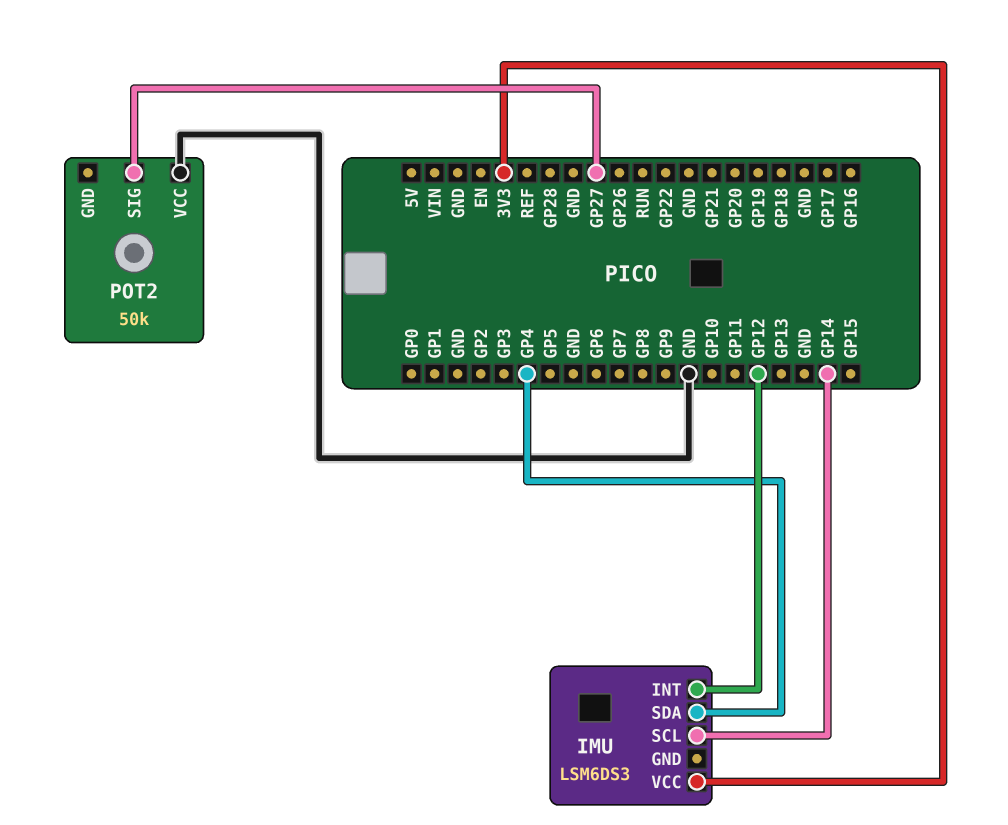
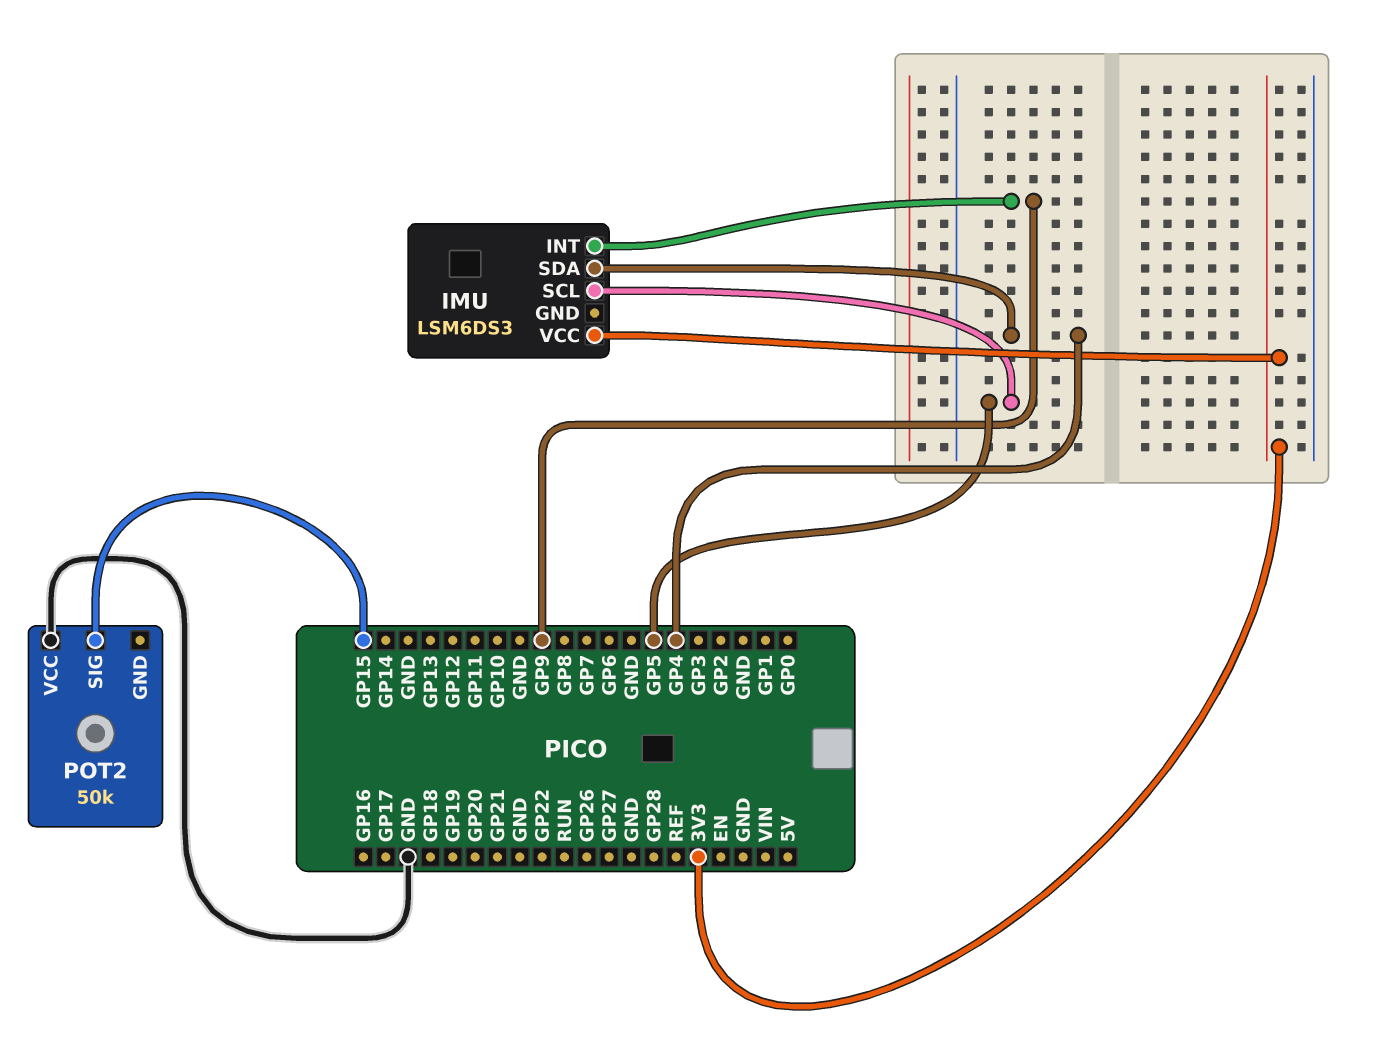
IMU pin INT: GP12 -> GP9
IMU pin SCL: GP14 -> GP5
POT2 pin SIG: GP27 -> GP15

